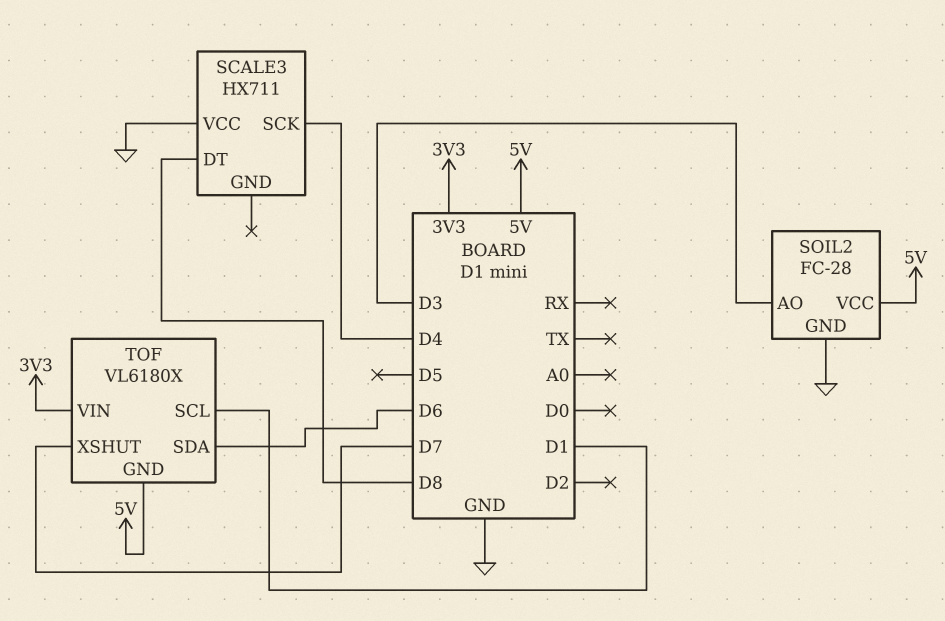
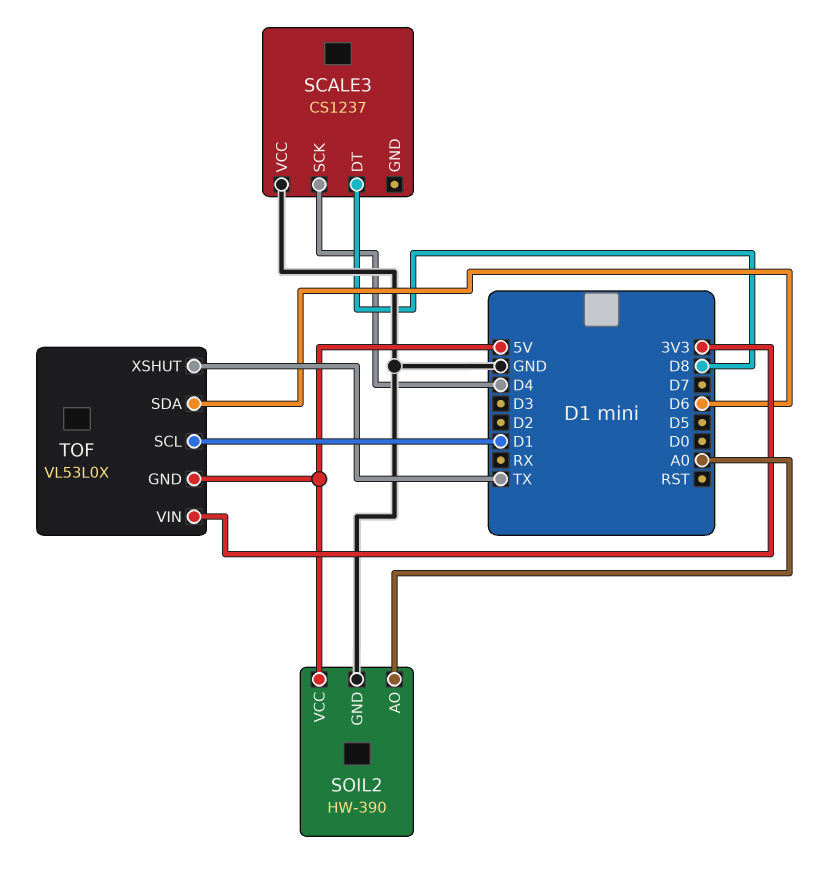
SCALE3: HX711 -> CS1237
SOIL2: FC-28 -> HW-390
SOIL2 pin AO: D3 -> A0
TOF: VL6180X -> VL53L0X
TOF pin XSHUT: D7 -> TX

